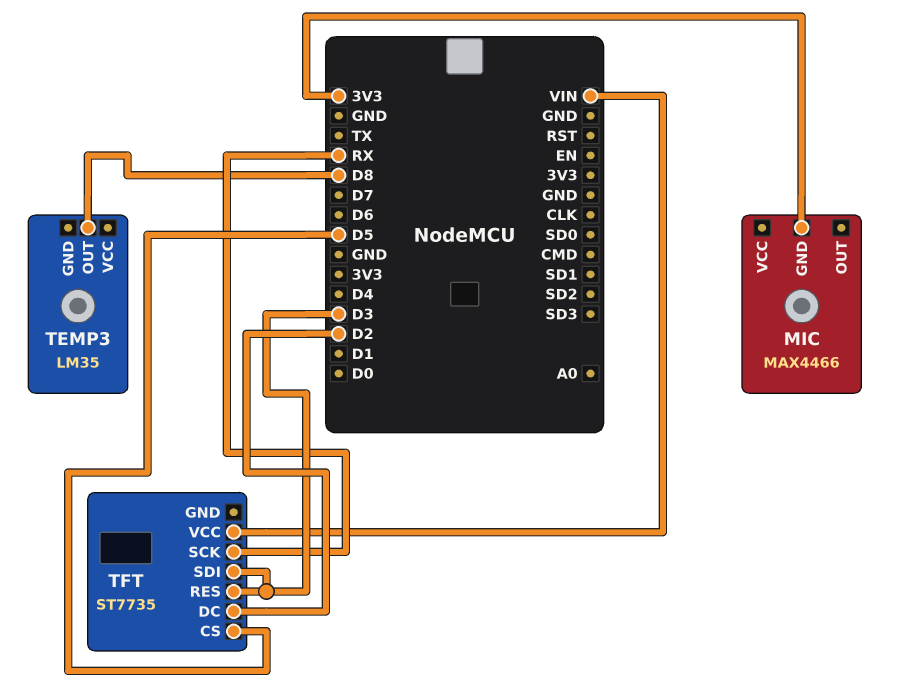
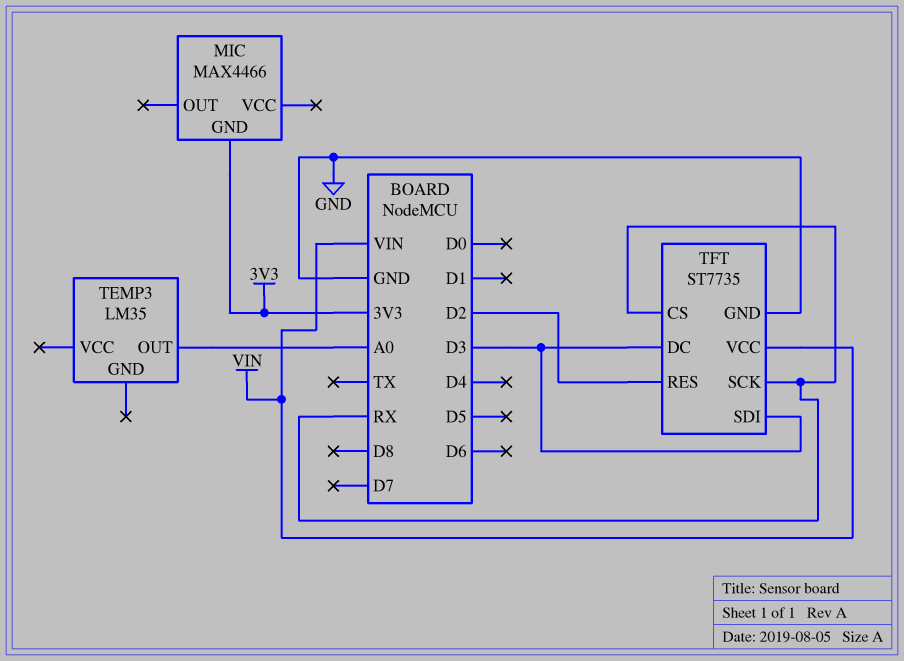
TEMP3 pin OUT: D8 -> A0
TFT pin CS: D5 -> RX
TFT pin DC: D2 -> D3
TFT pin GND: none -> GND
TFT pin RES: D3 -> D2

